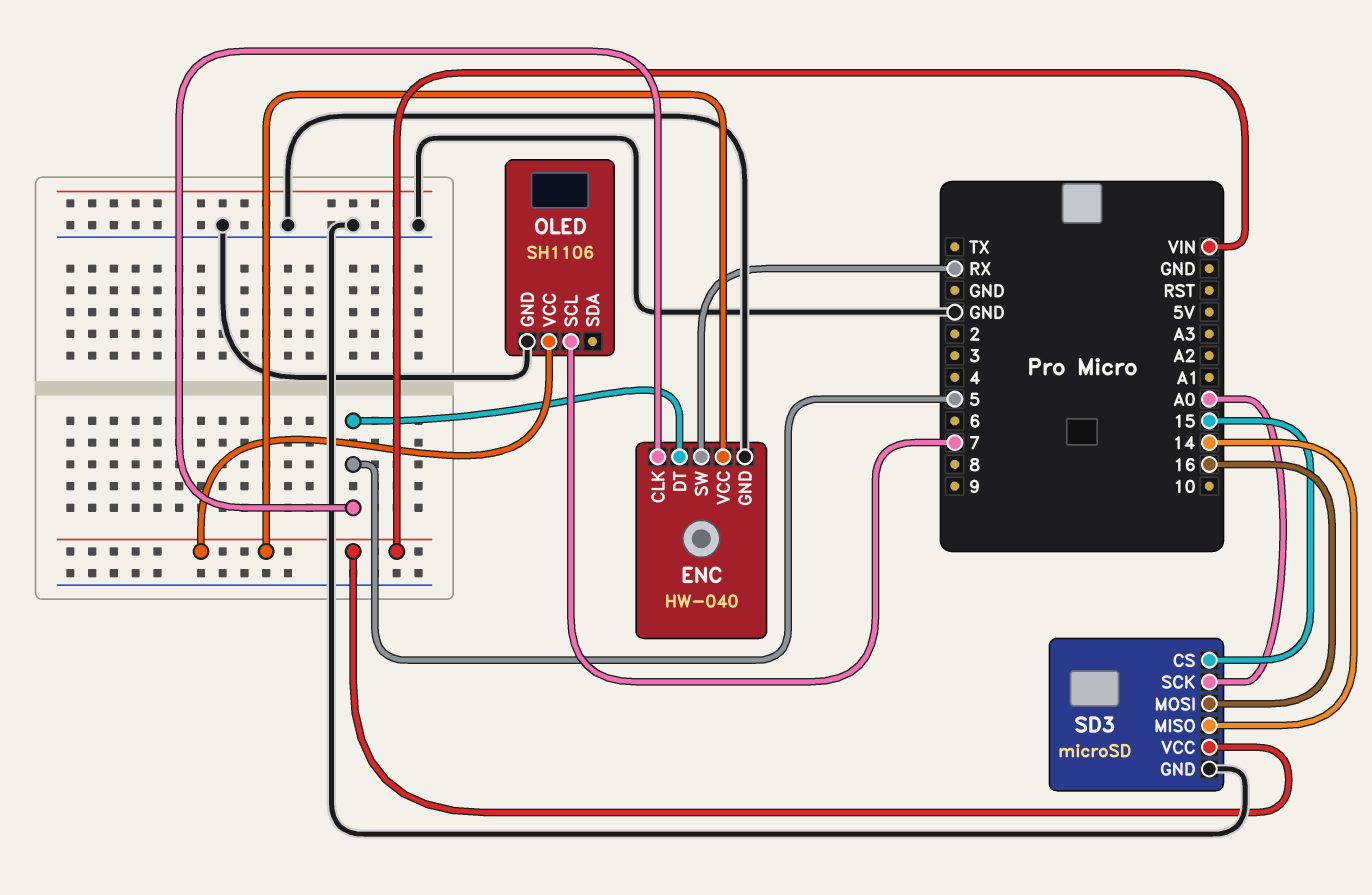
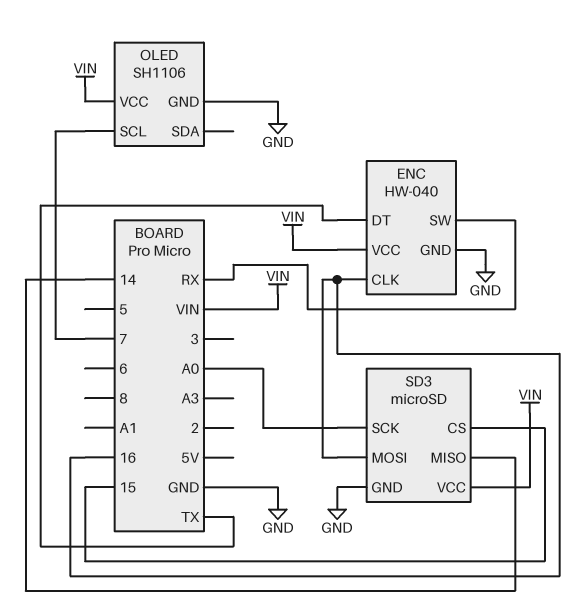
ENC pin CLK: 5 -> 16
ENC pin DT: 5 -> TX

